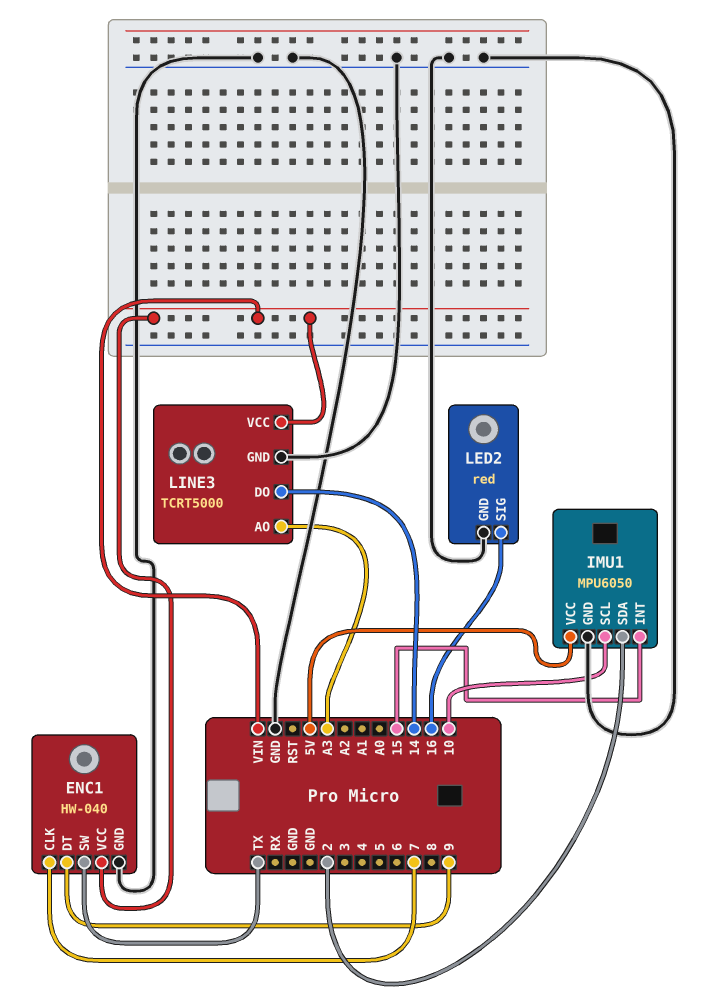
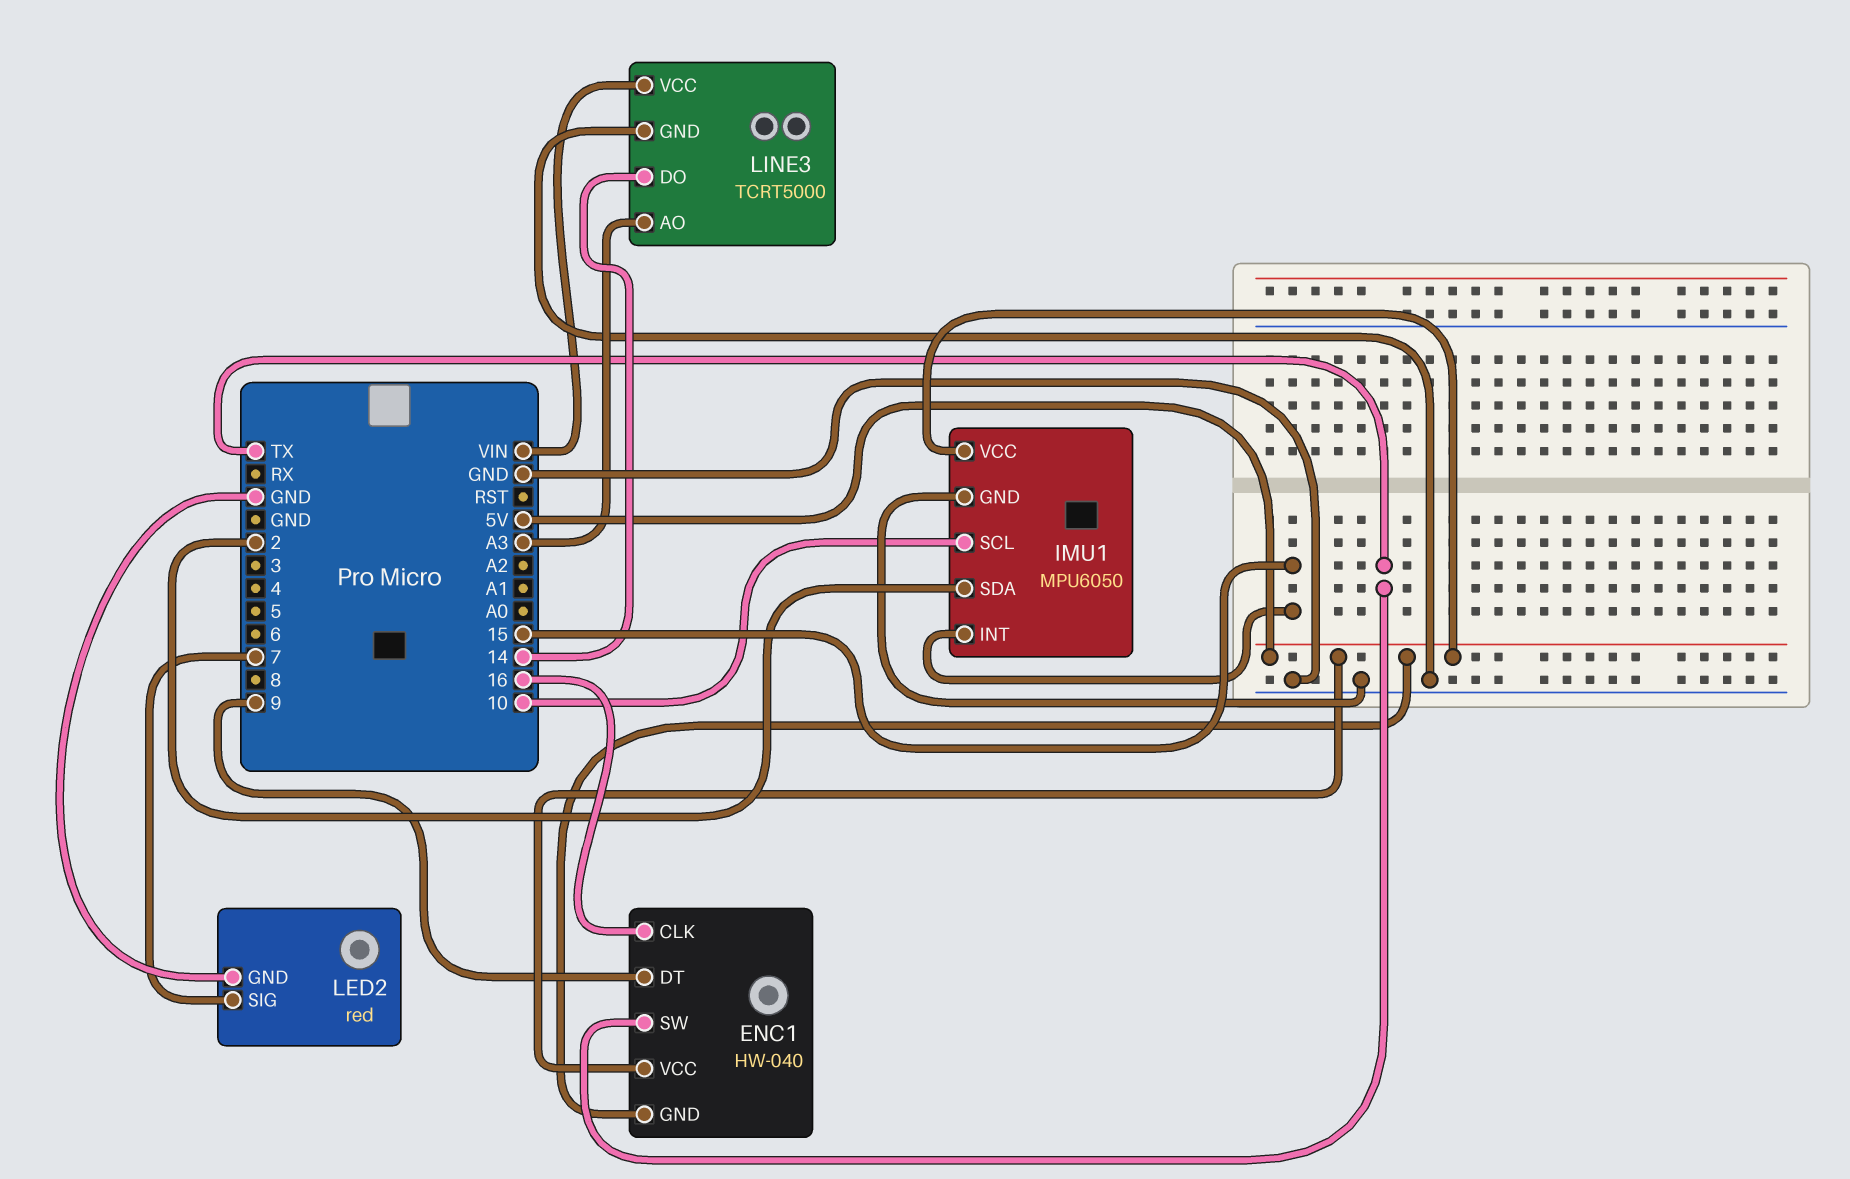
ENC1 pin CLK: 7 -> 16
ENC1 pin GND: GND -> 5V
ENC1 pin VCC: VIN -> 5V
LED2 pin SIG: 16 -> 7

